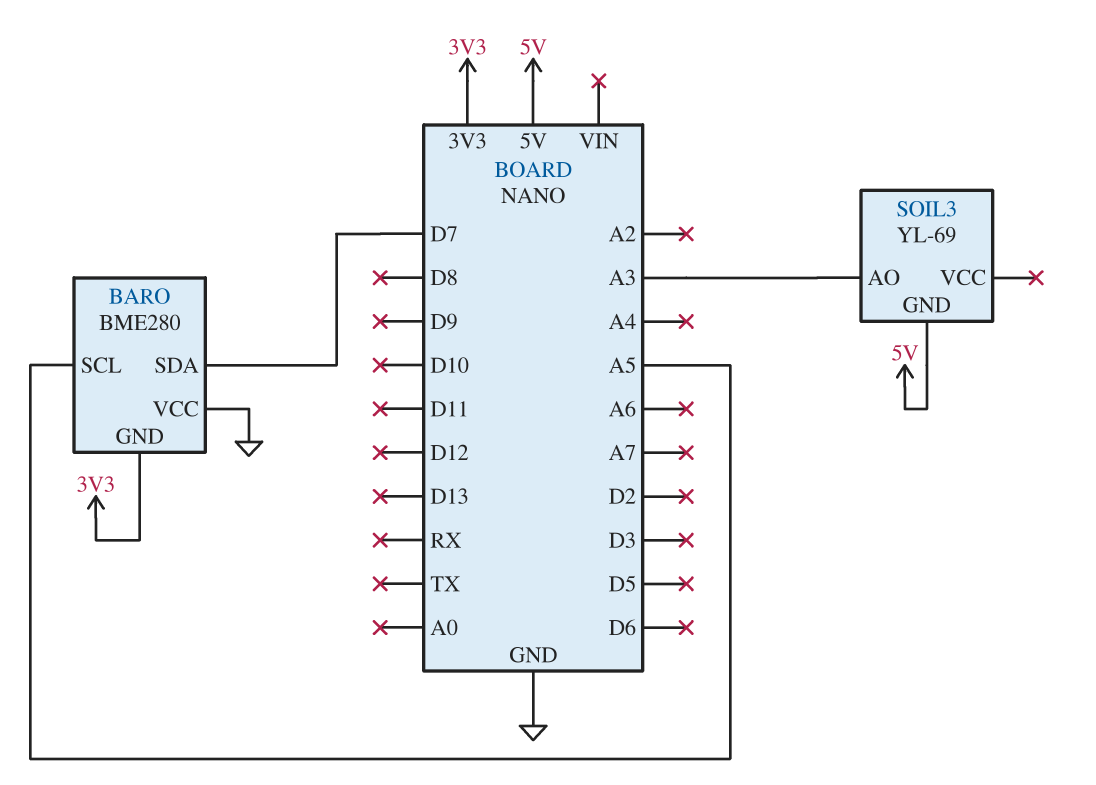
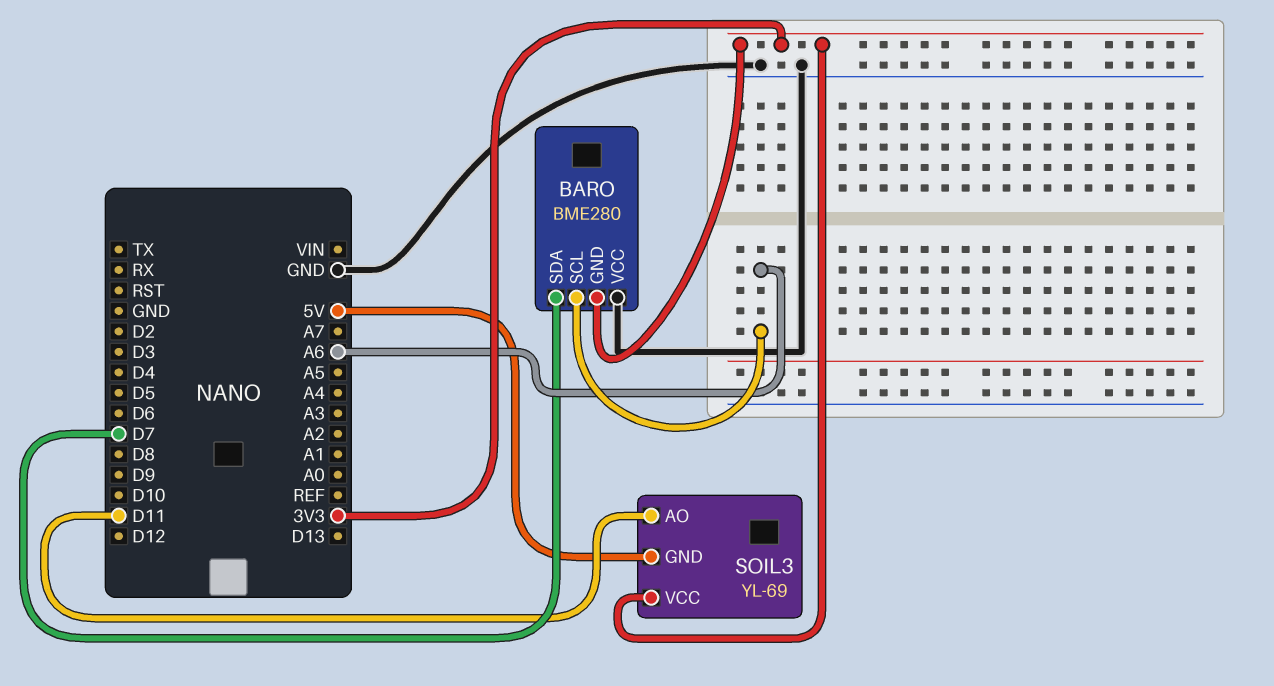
BARO pin SCL: A5 -> A6
SOIL3 pin AO: A3 -> D11
SOIL3 pin VCC: none -> 3V3

